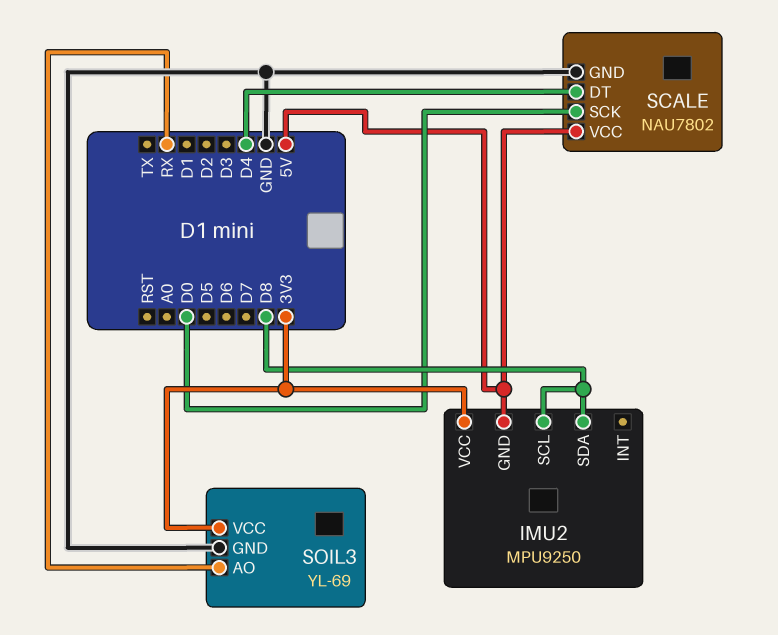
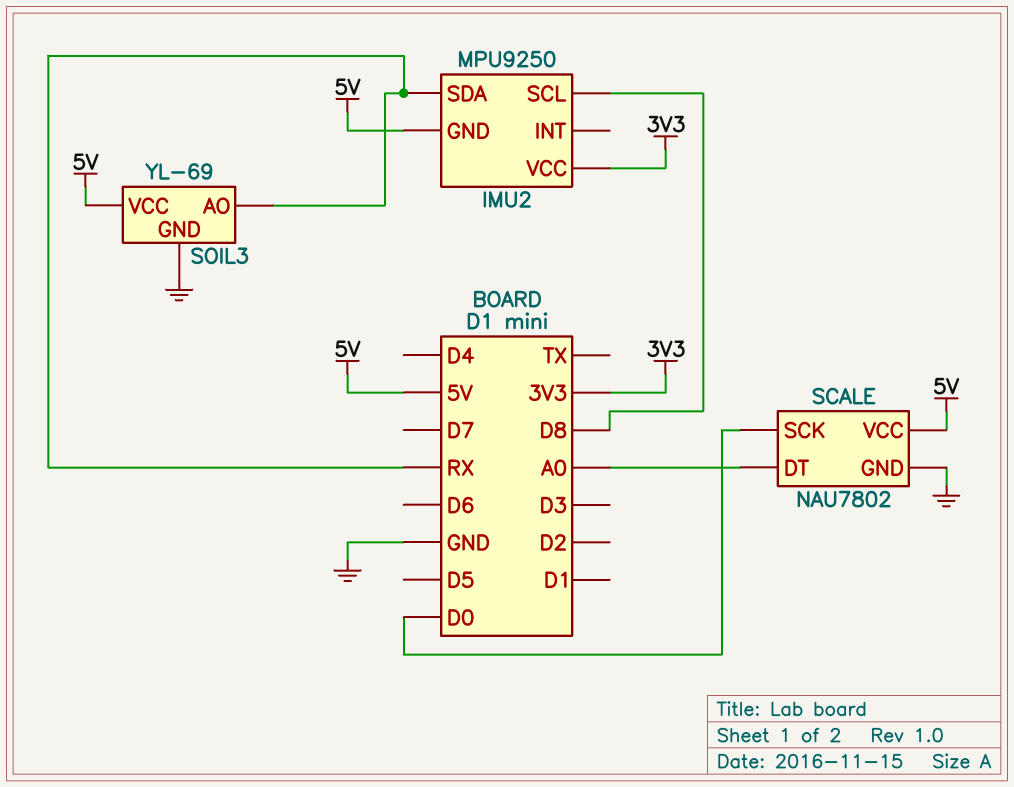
IMU2 pin SDA: D8 -> RX
SCALE pin DT: D4 -> A0
SOIL3 pin VCC: 3V3 -> 5V

